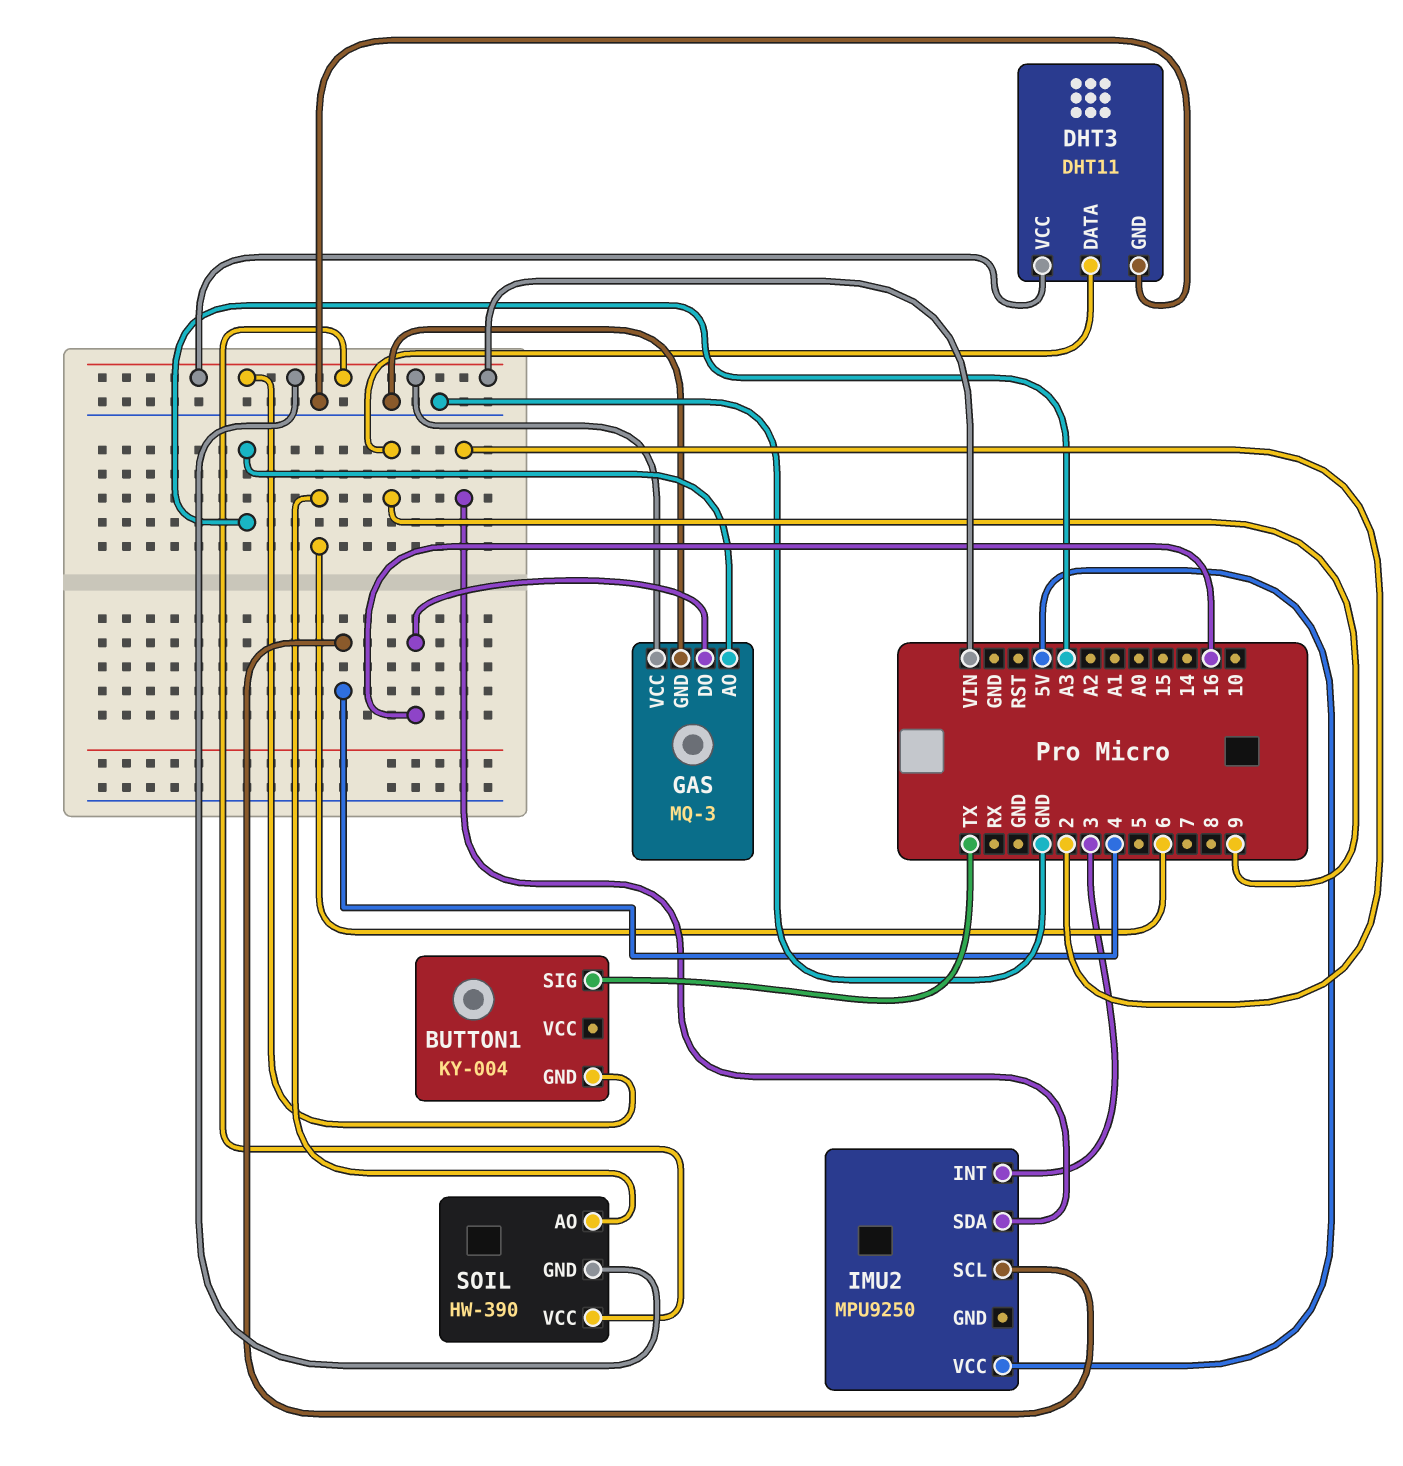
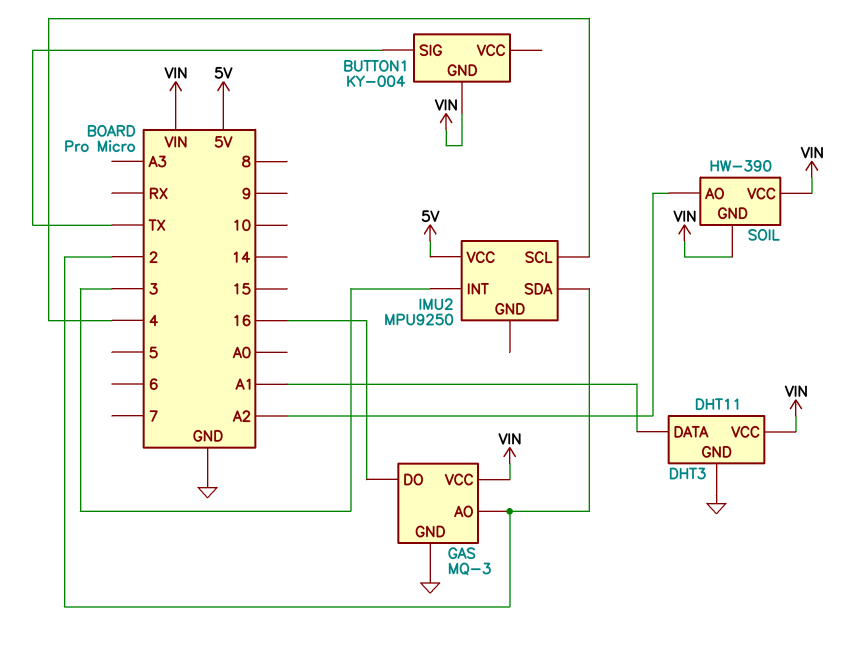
DHT3 pin DATA: 9 -> A1
GAS pin AO: A3 -> 2
SOIL pin AO: 6 -> A2

